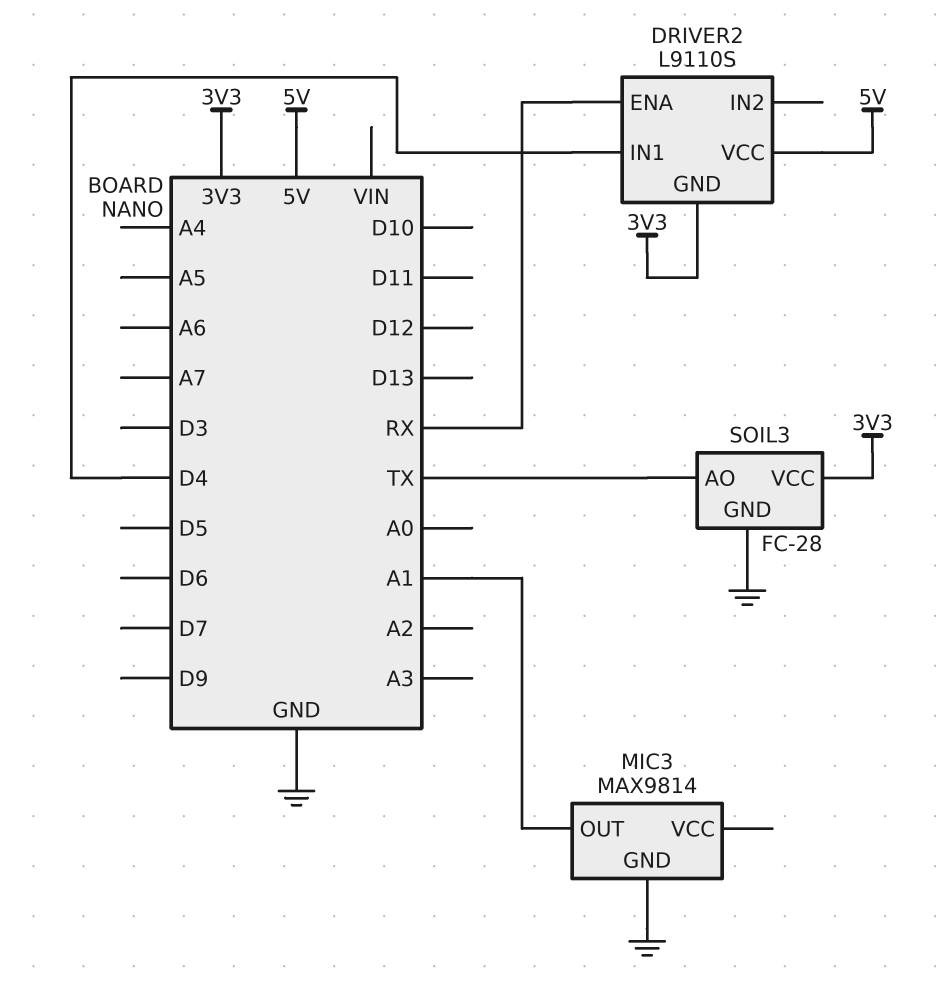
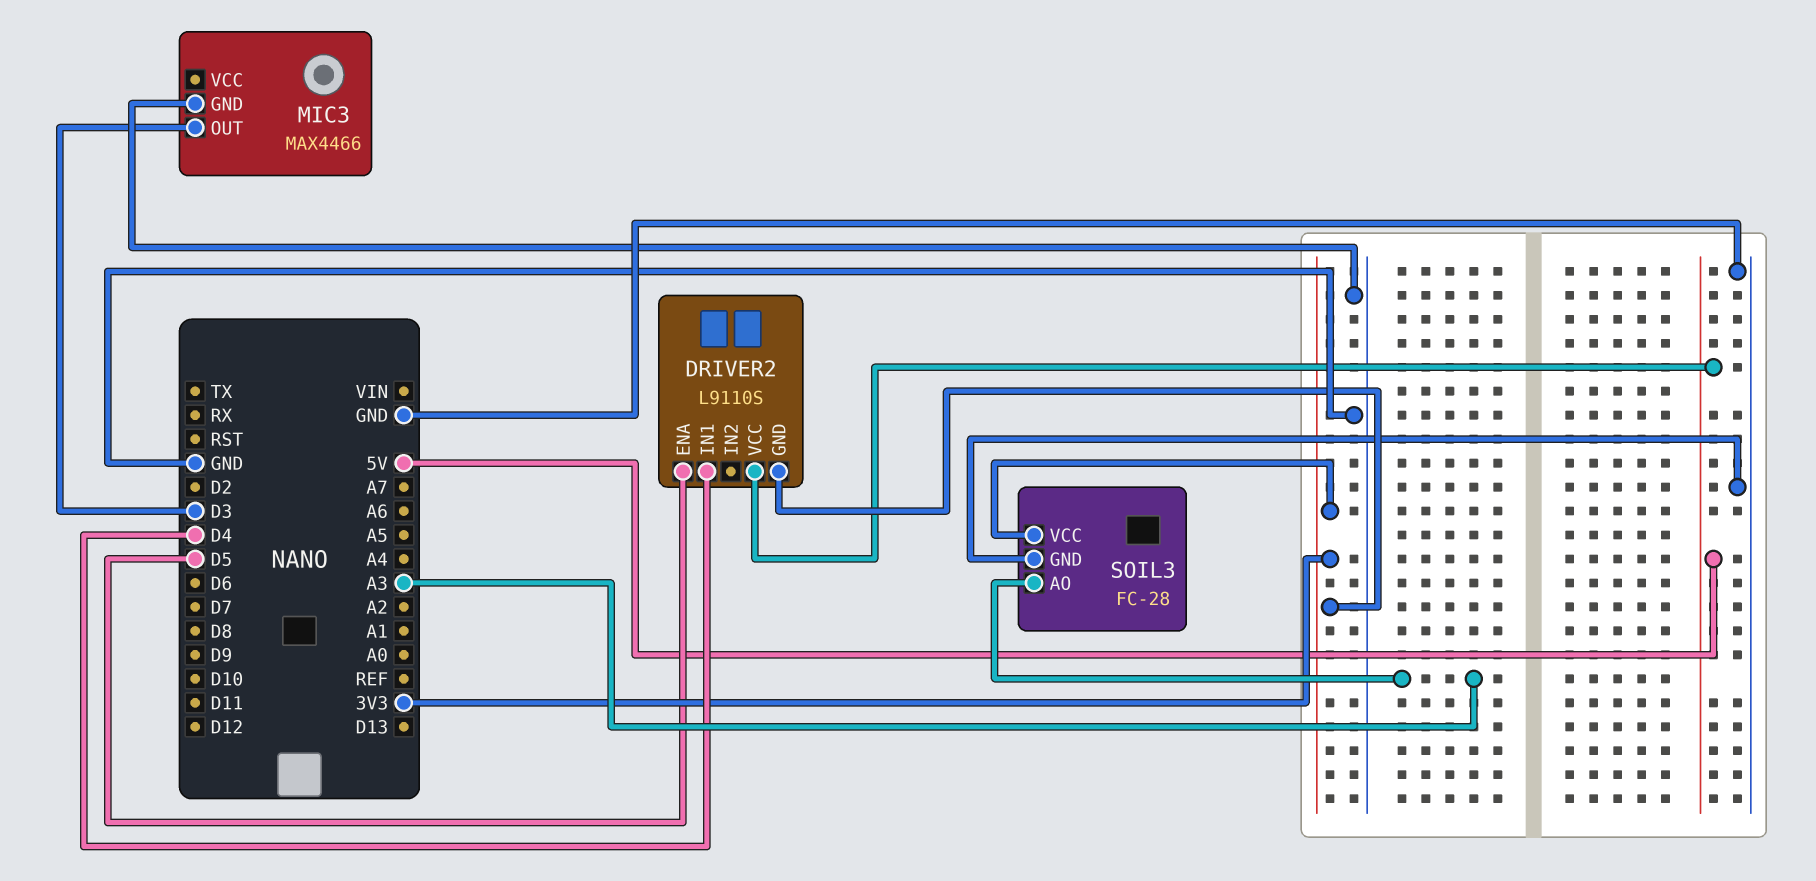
DRIVER2 pin ENA: RX -> D5
MIC3: MAX9814 -> MAX4466
MIC3 pin OUT: A1 -> D3
SOIL3 pin AO: TX -> A3

